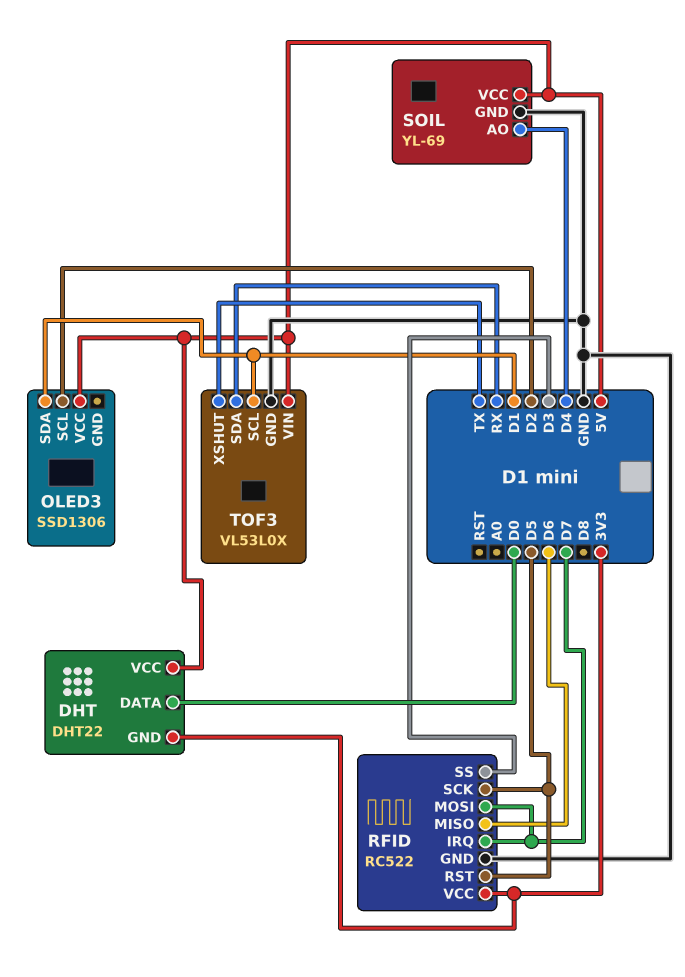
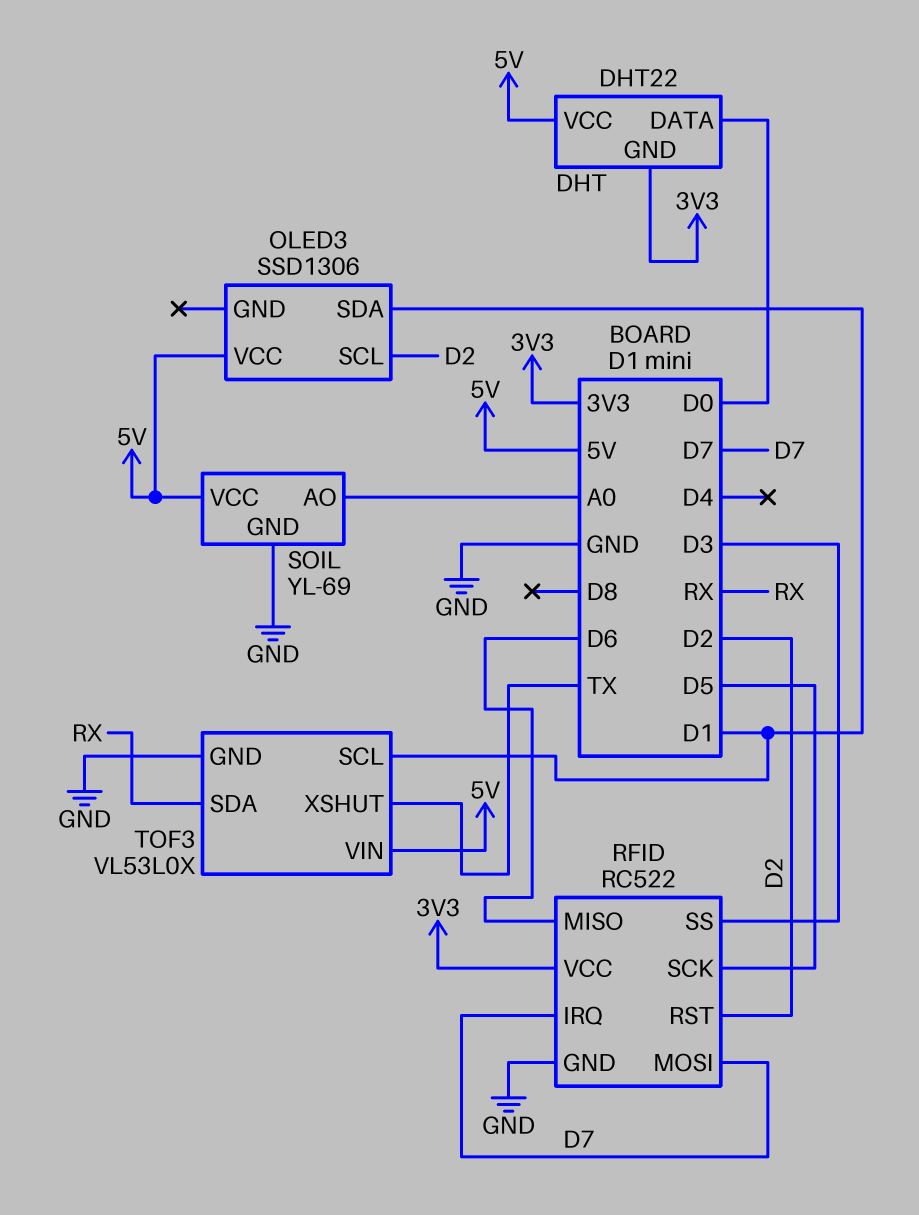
RFID pin RST: D5 -> D2
SOIL pin AO: D4 -> A0

